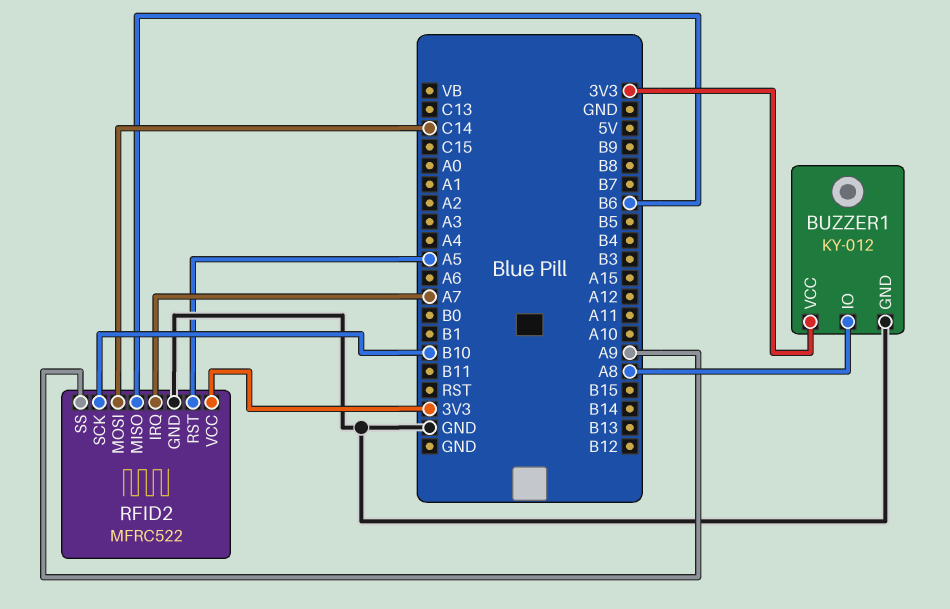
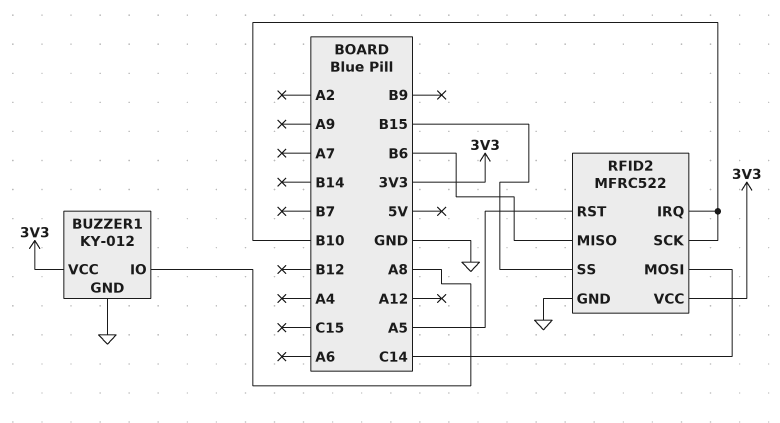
RFID2 pin IRQ: A7 -> B10
RFID2 pin SS: A9 -> B15

